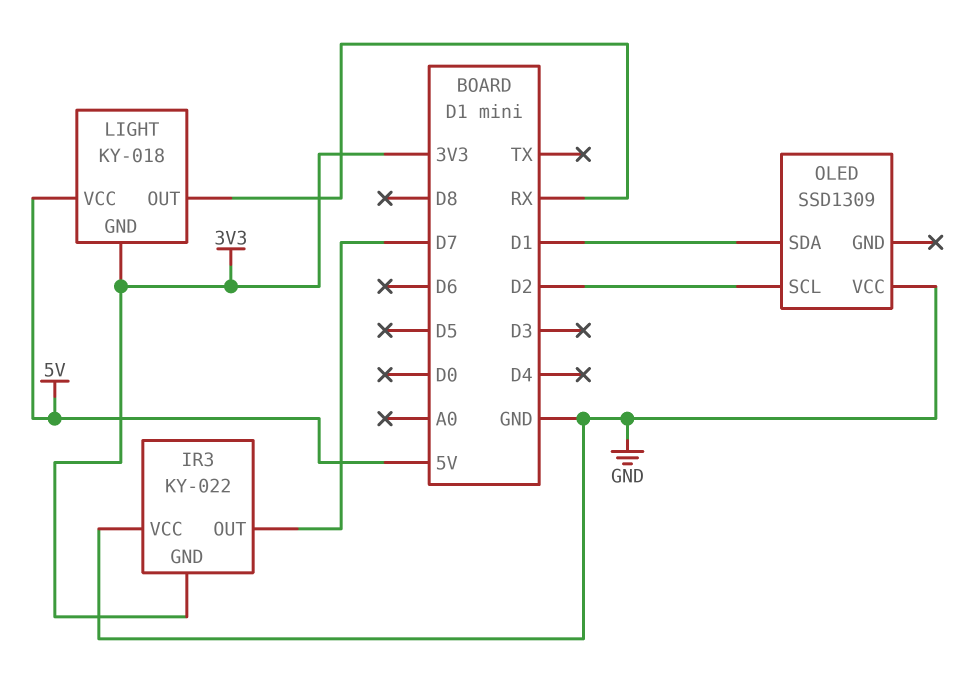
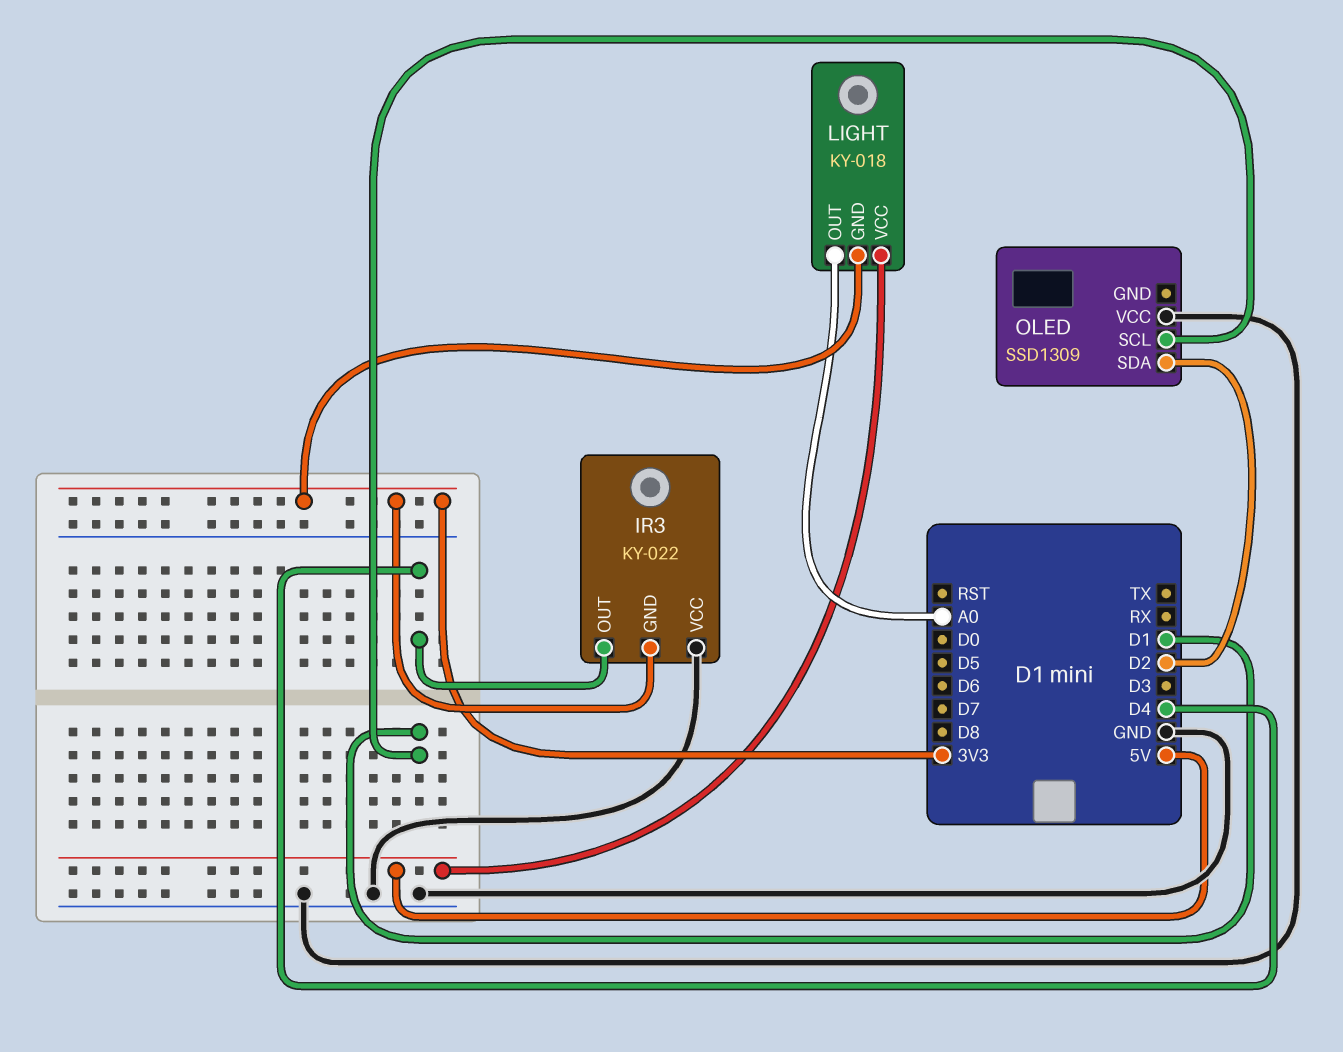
IR3 pin OUT: D7 -> D4
LIGHT pin OUT: RX -> A0
OLED pin SCL: D2 -> D1
OLED pin SDA: D1 -> D2

